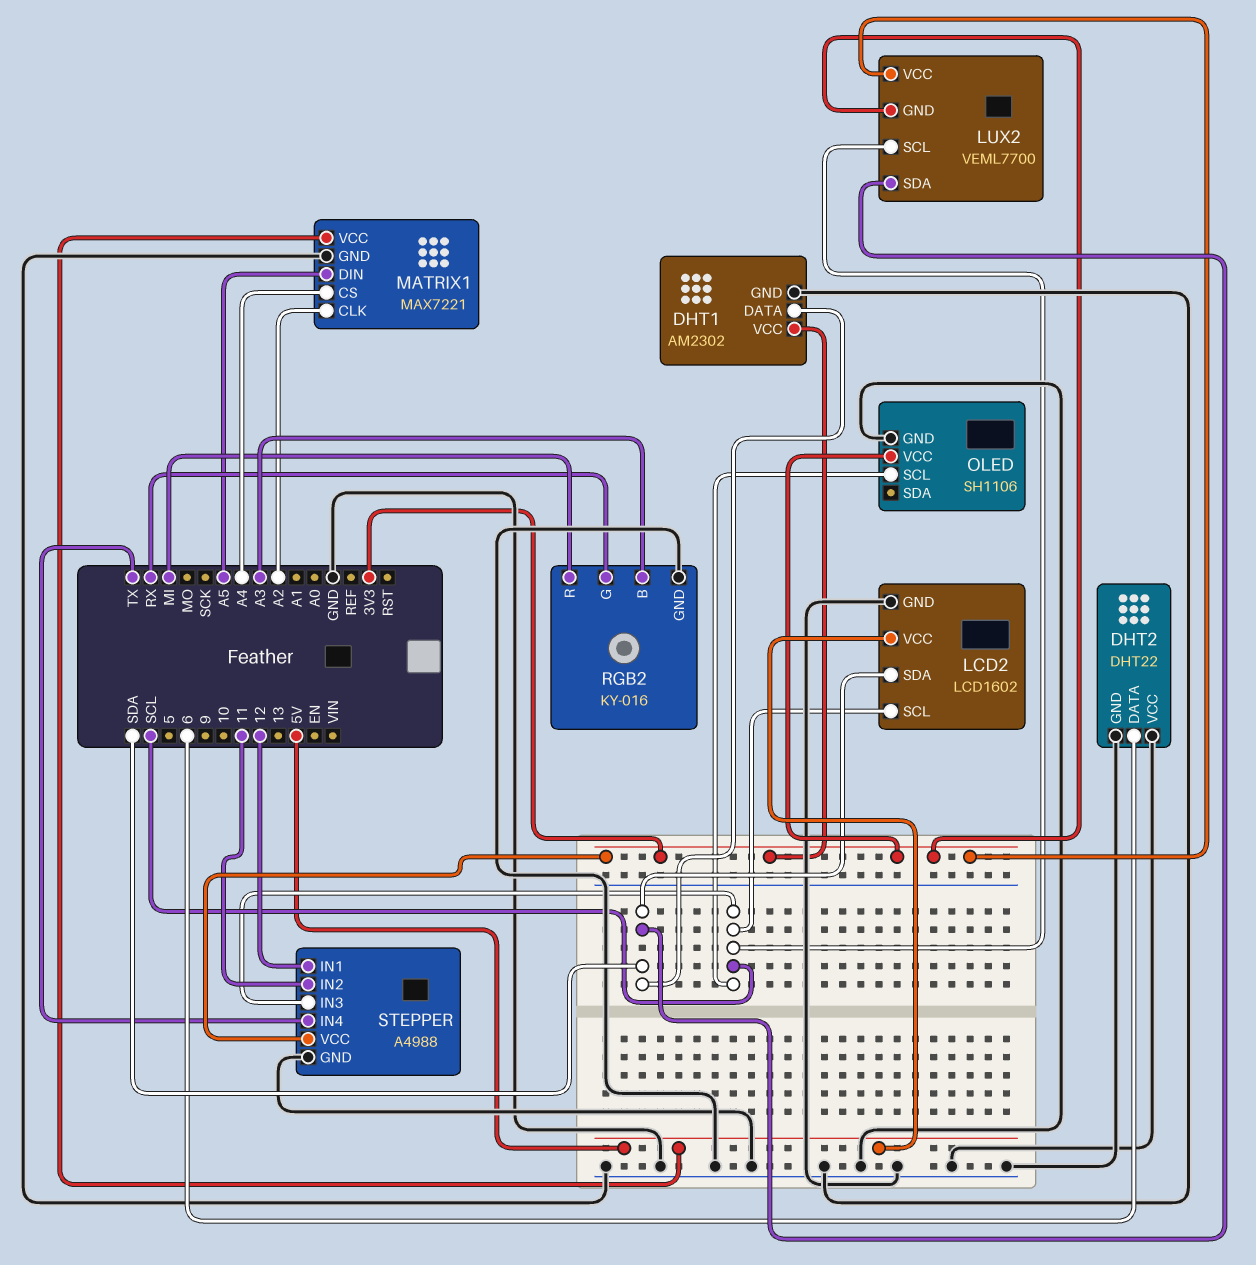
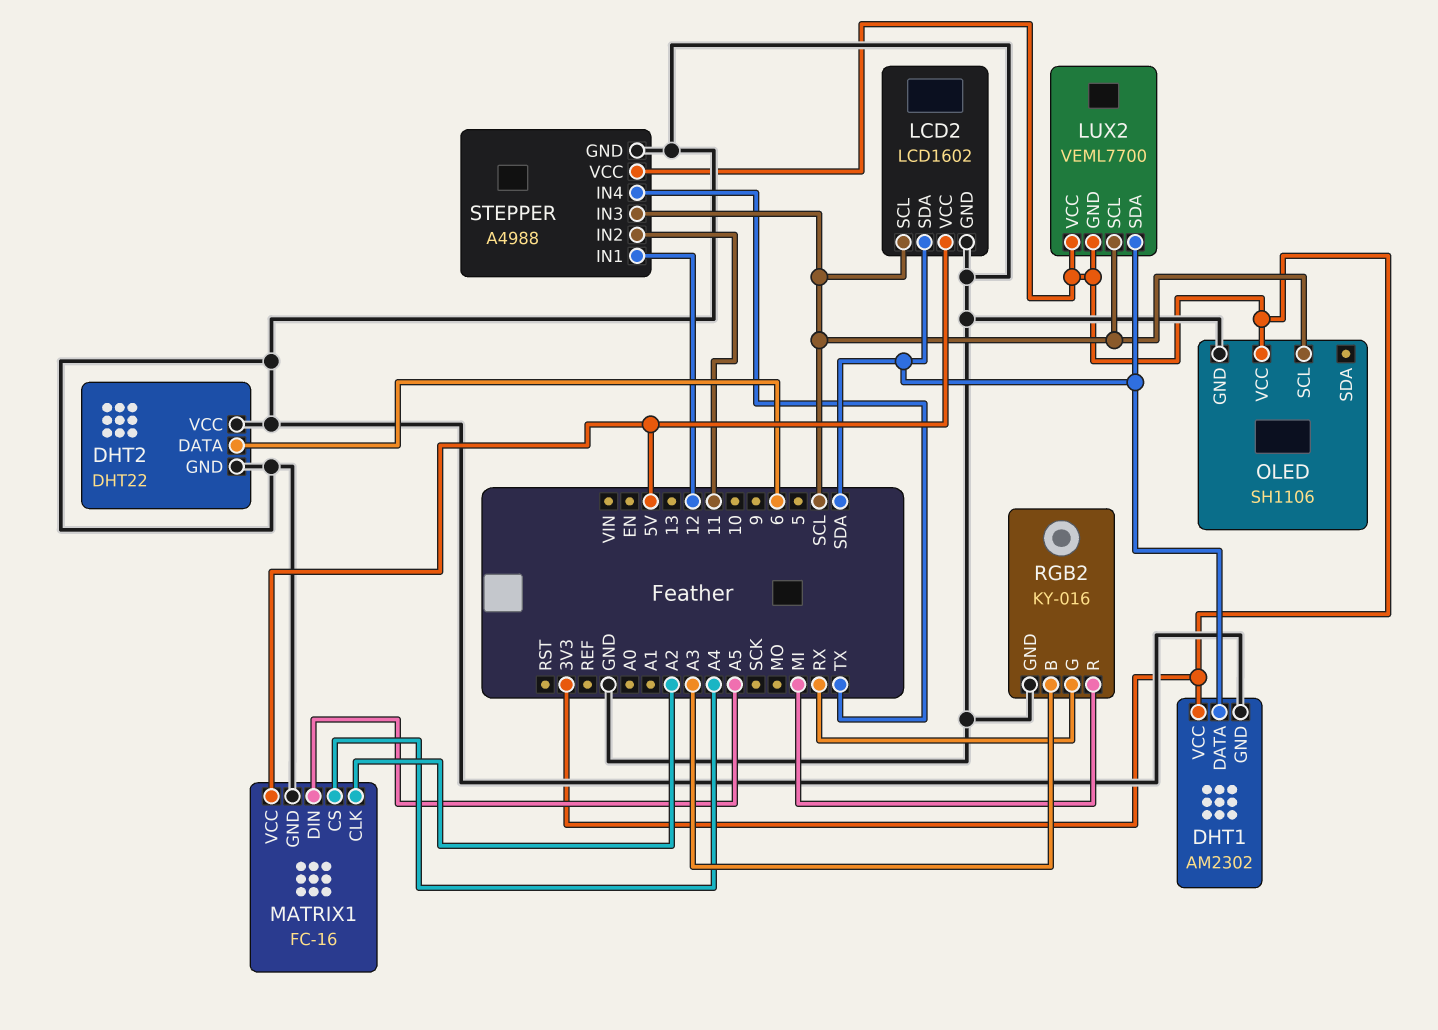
MATRIX1: MAX7221 -> FC-16

